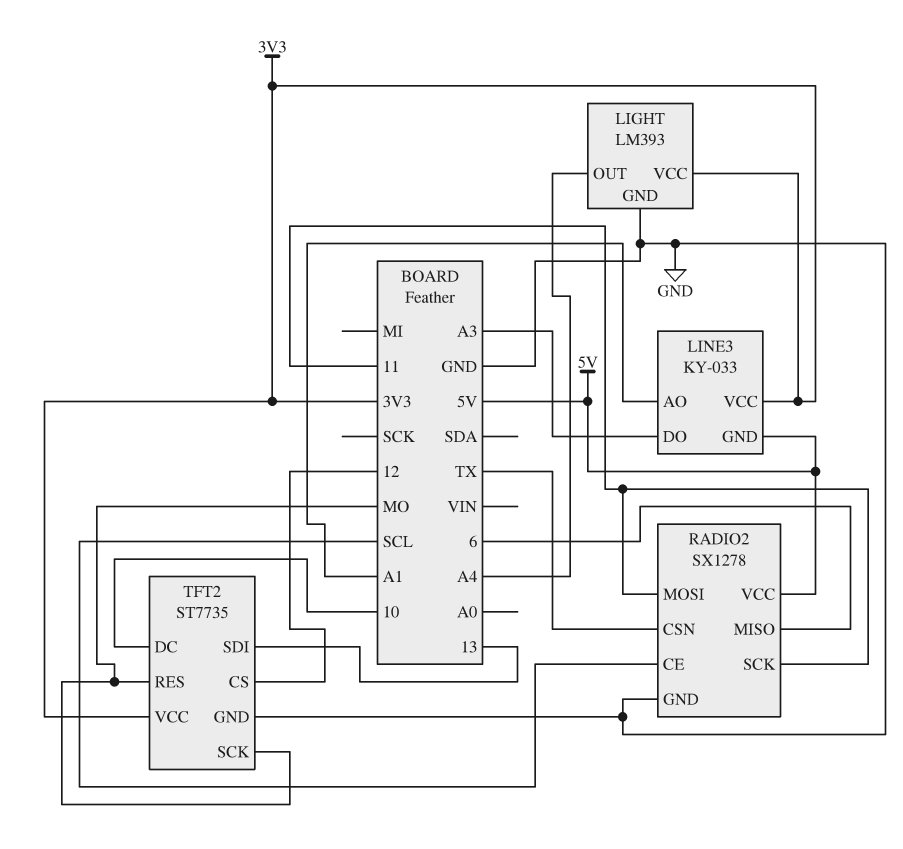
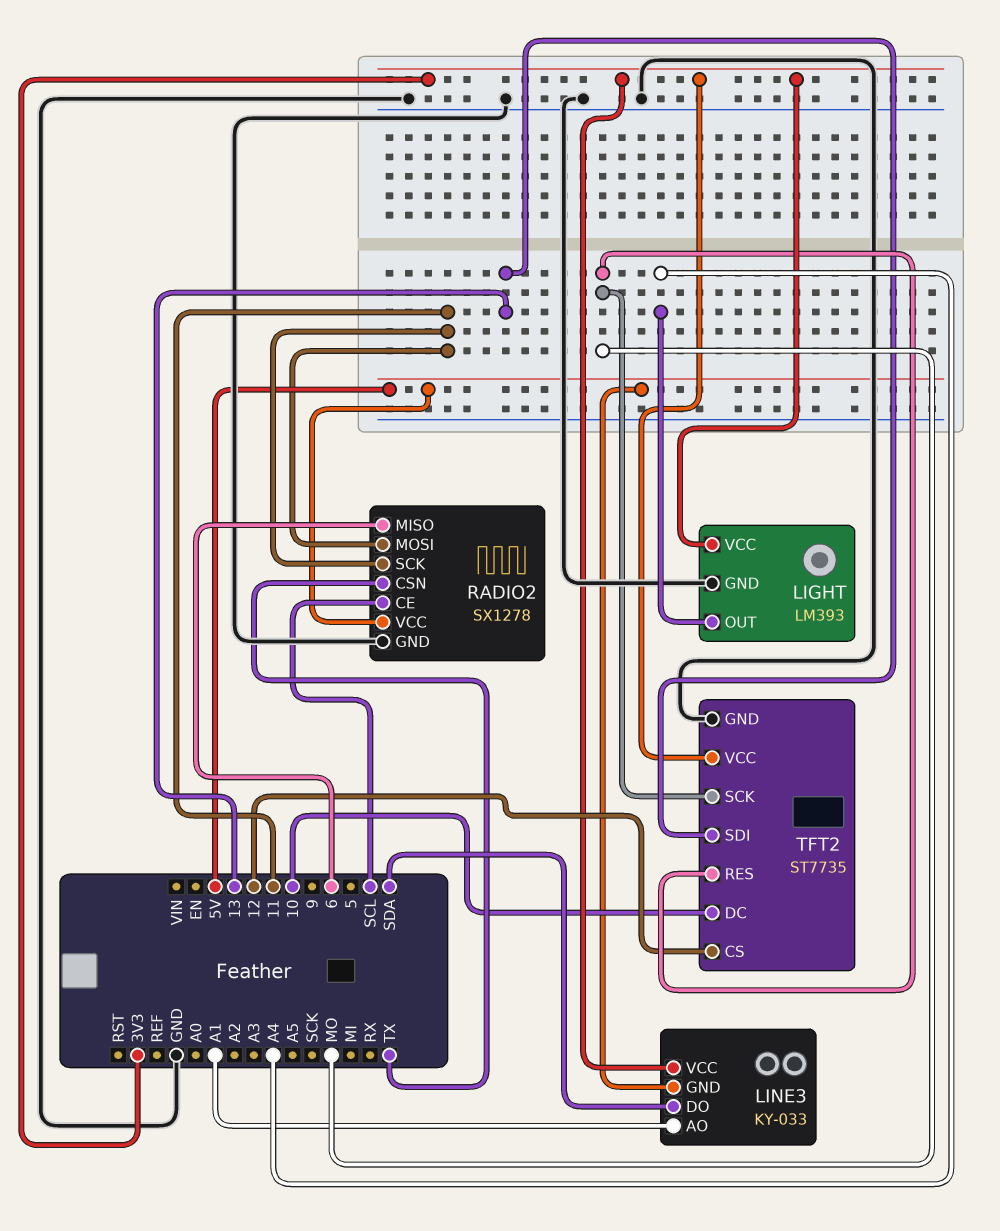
LINE3 pin DO: A3 -> SDA

